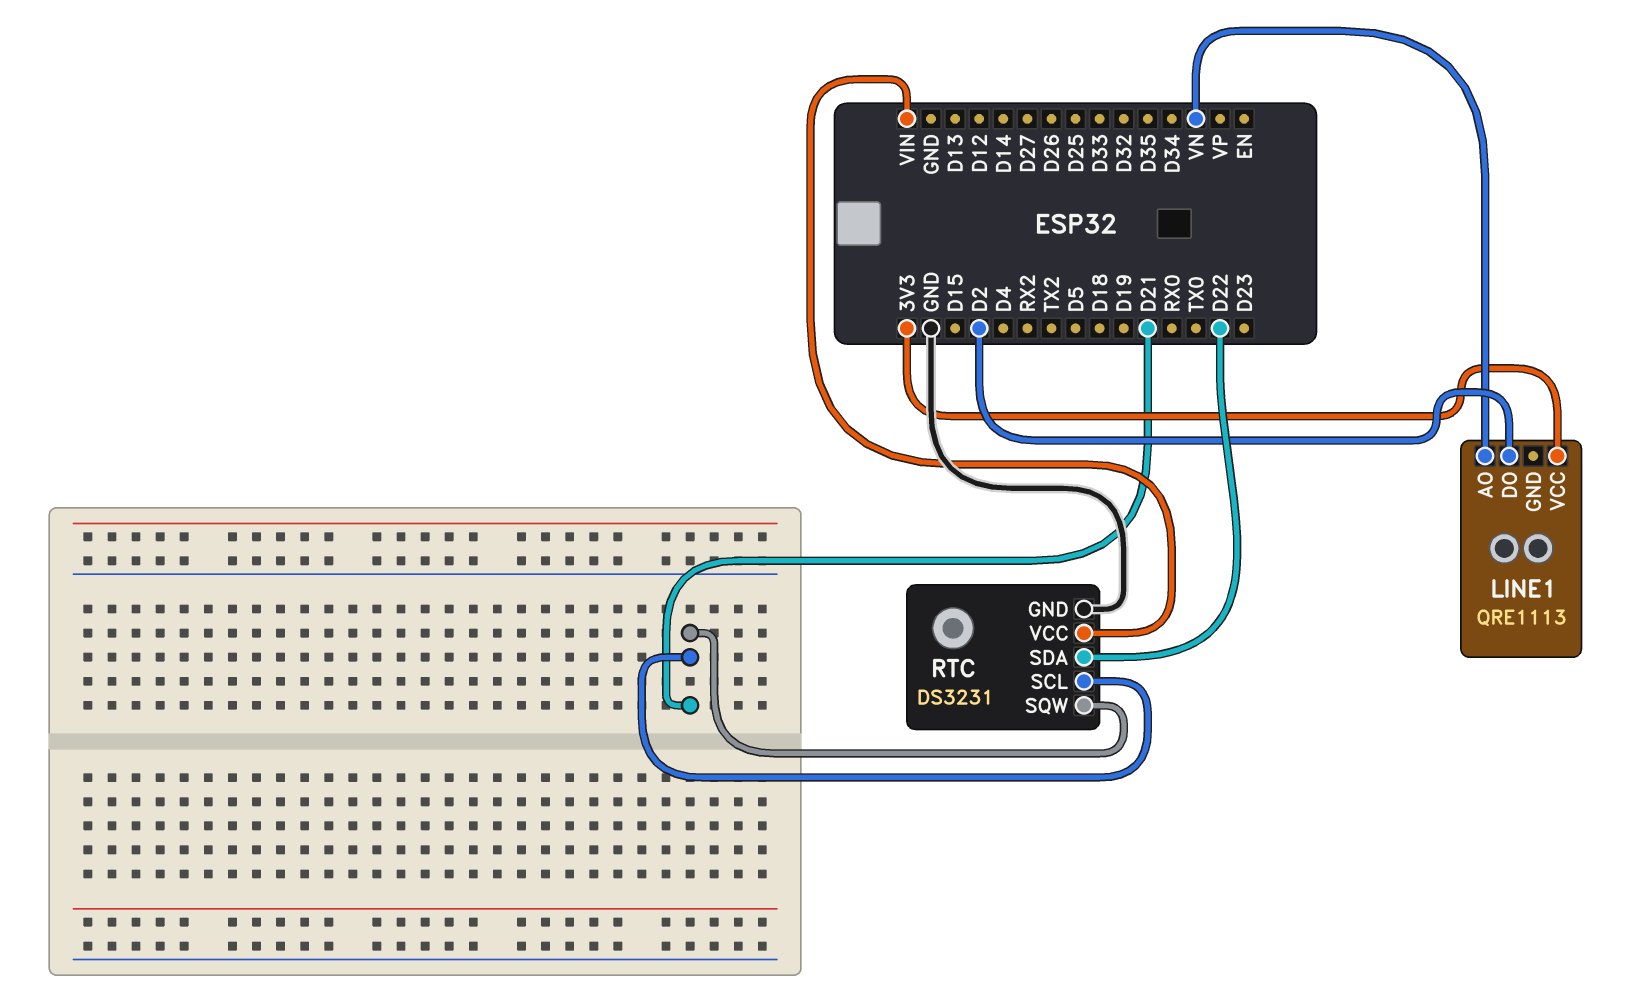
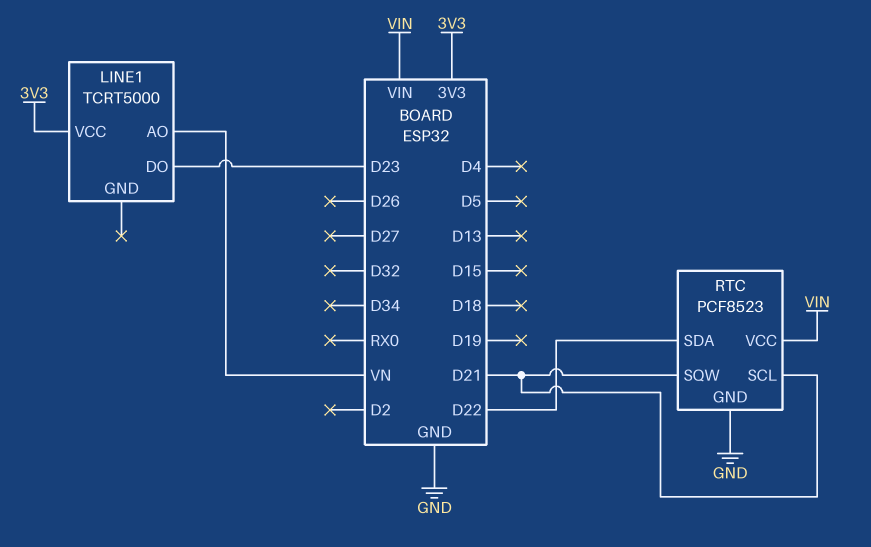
LINE1: QRE1113 -> TCRT5000
LINE1 pin DO: D2 -> D23
RTC: DS3231 -> PCF8523

